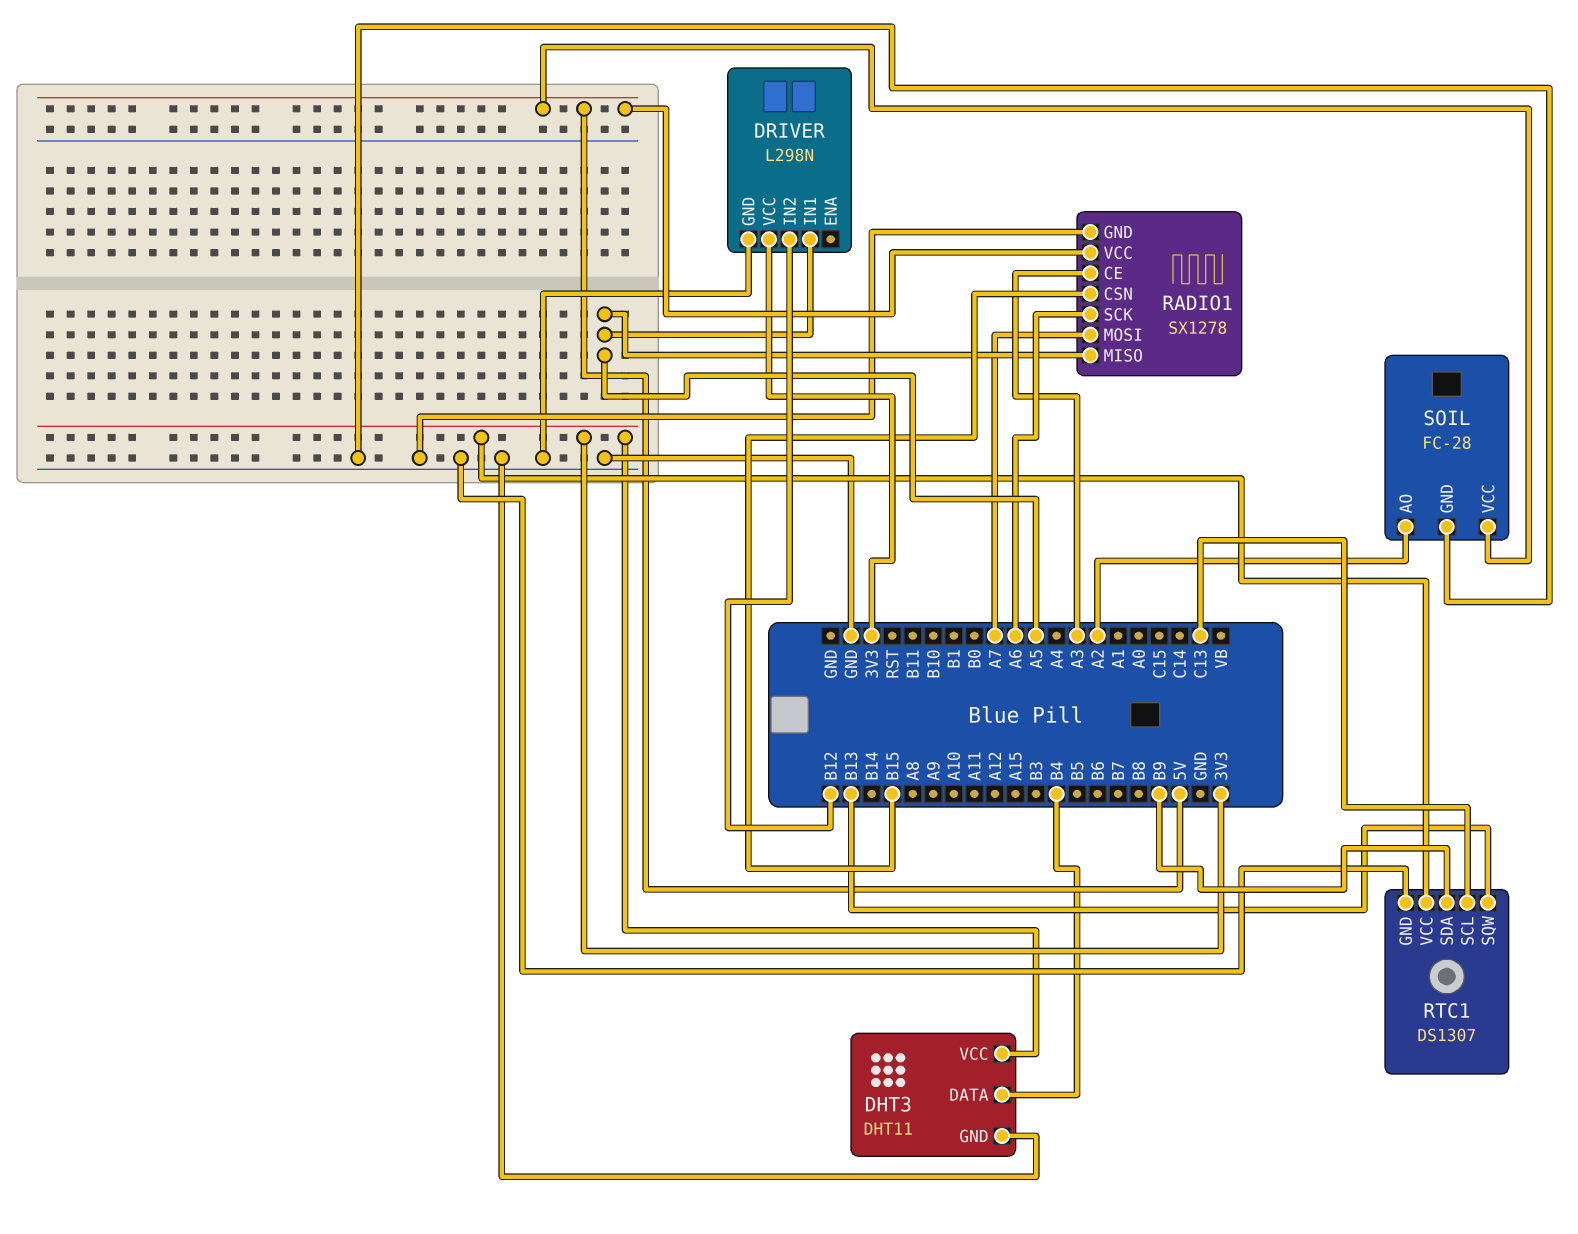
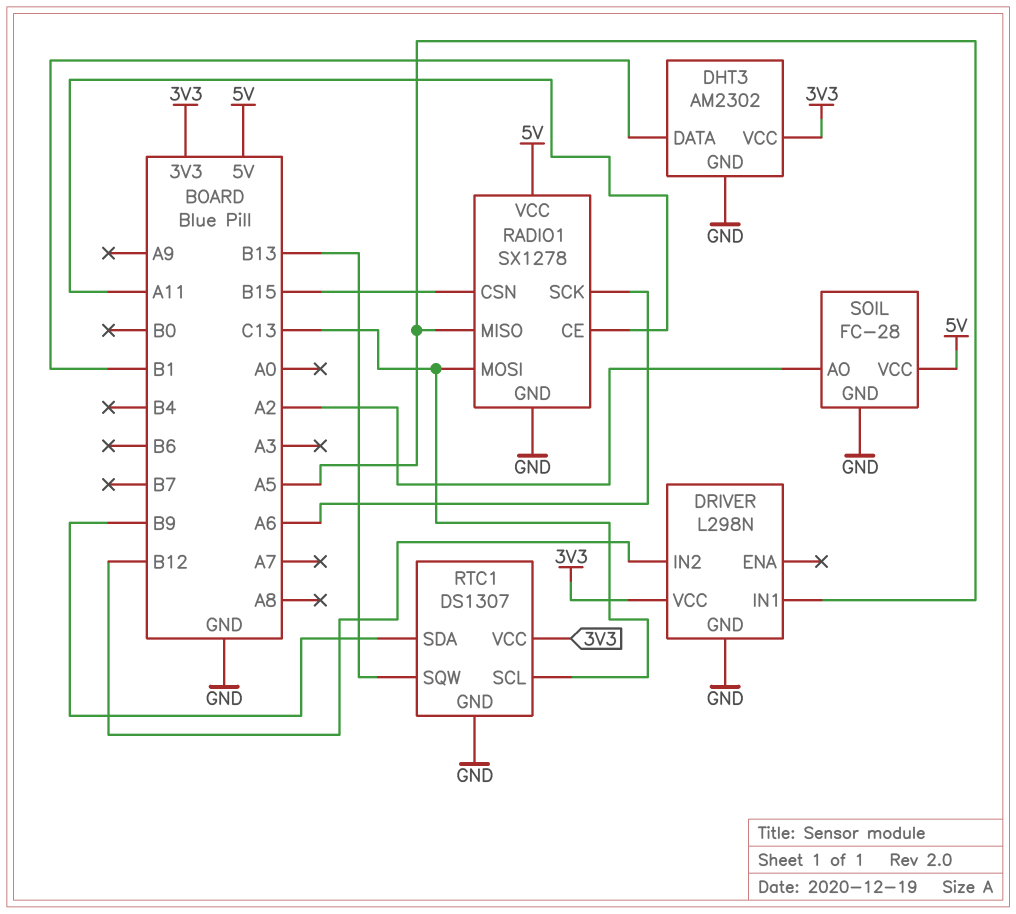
DHT3: DHT11 -> AM2302
DHT3 pin DATA: B4 -> B1
RADIO1 pin CE: A3 -> A11
RADIO1 pin MOSI: A7 -> C13

